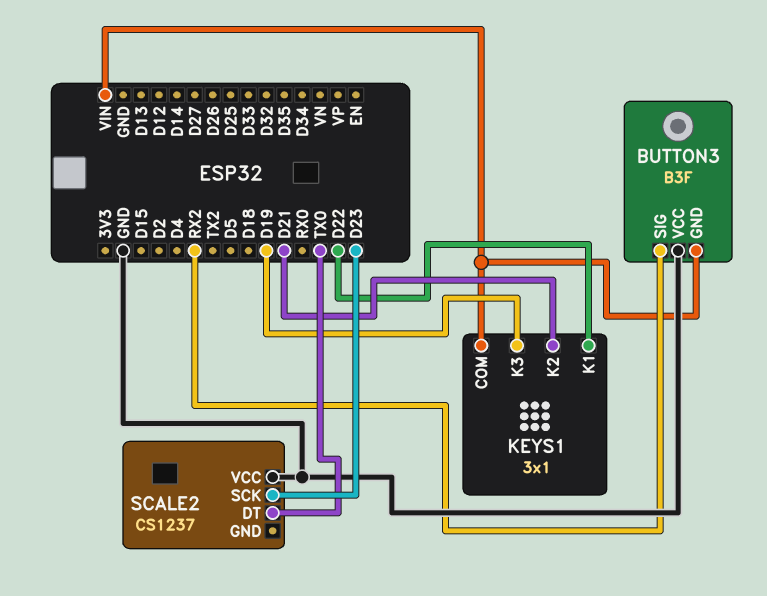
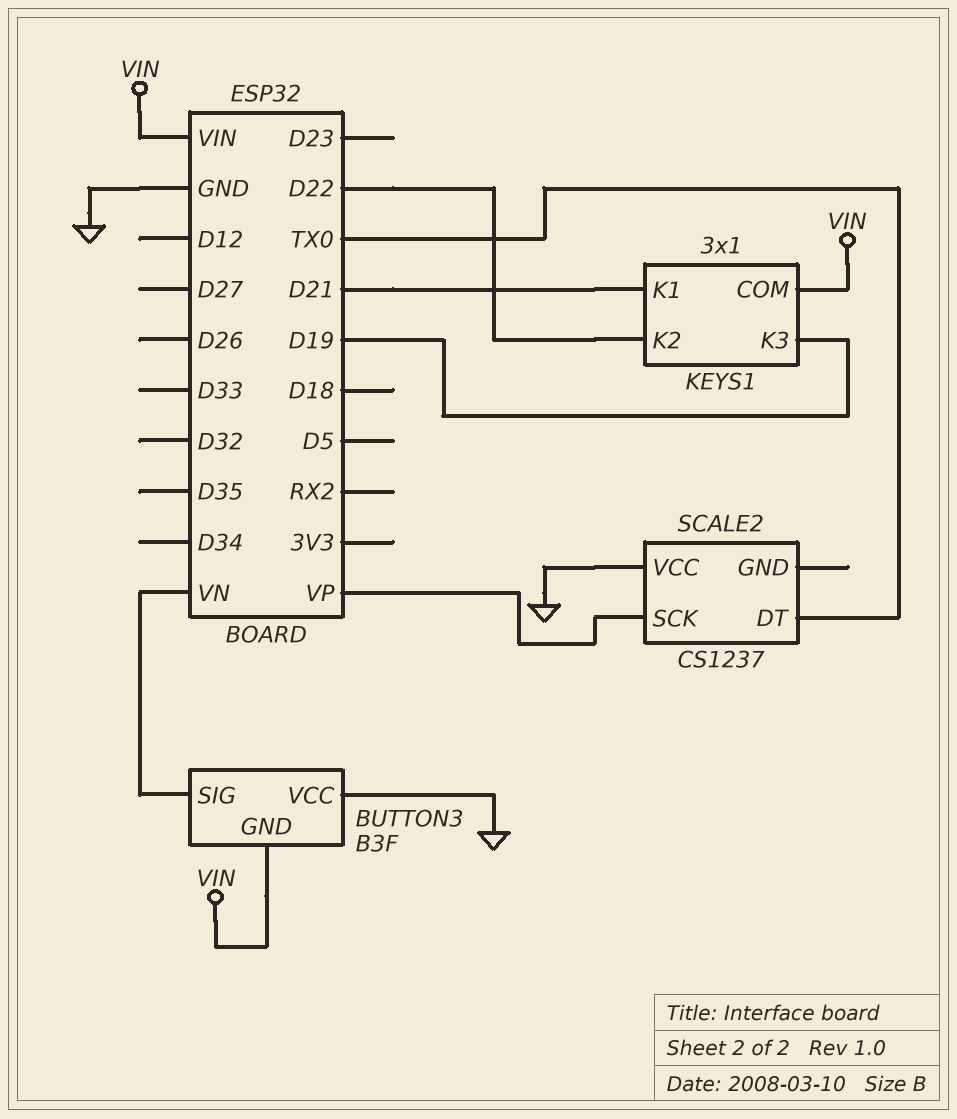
BUTTON3 pin SIG: RX2 -> VN
KEYS1 pin K1: D22 -> D21
KEYS1 pin K2: D21 -> D22
SCALE2 pin SCK: D23 -> VP

